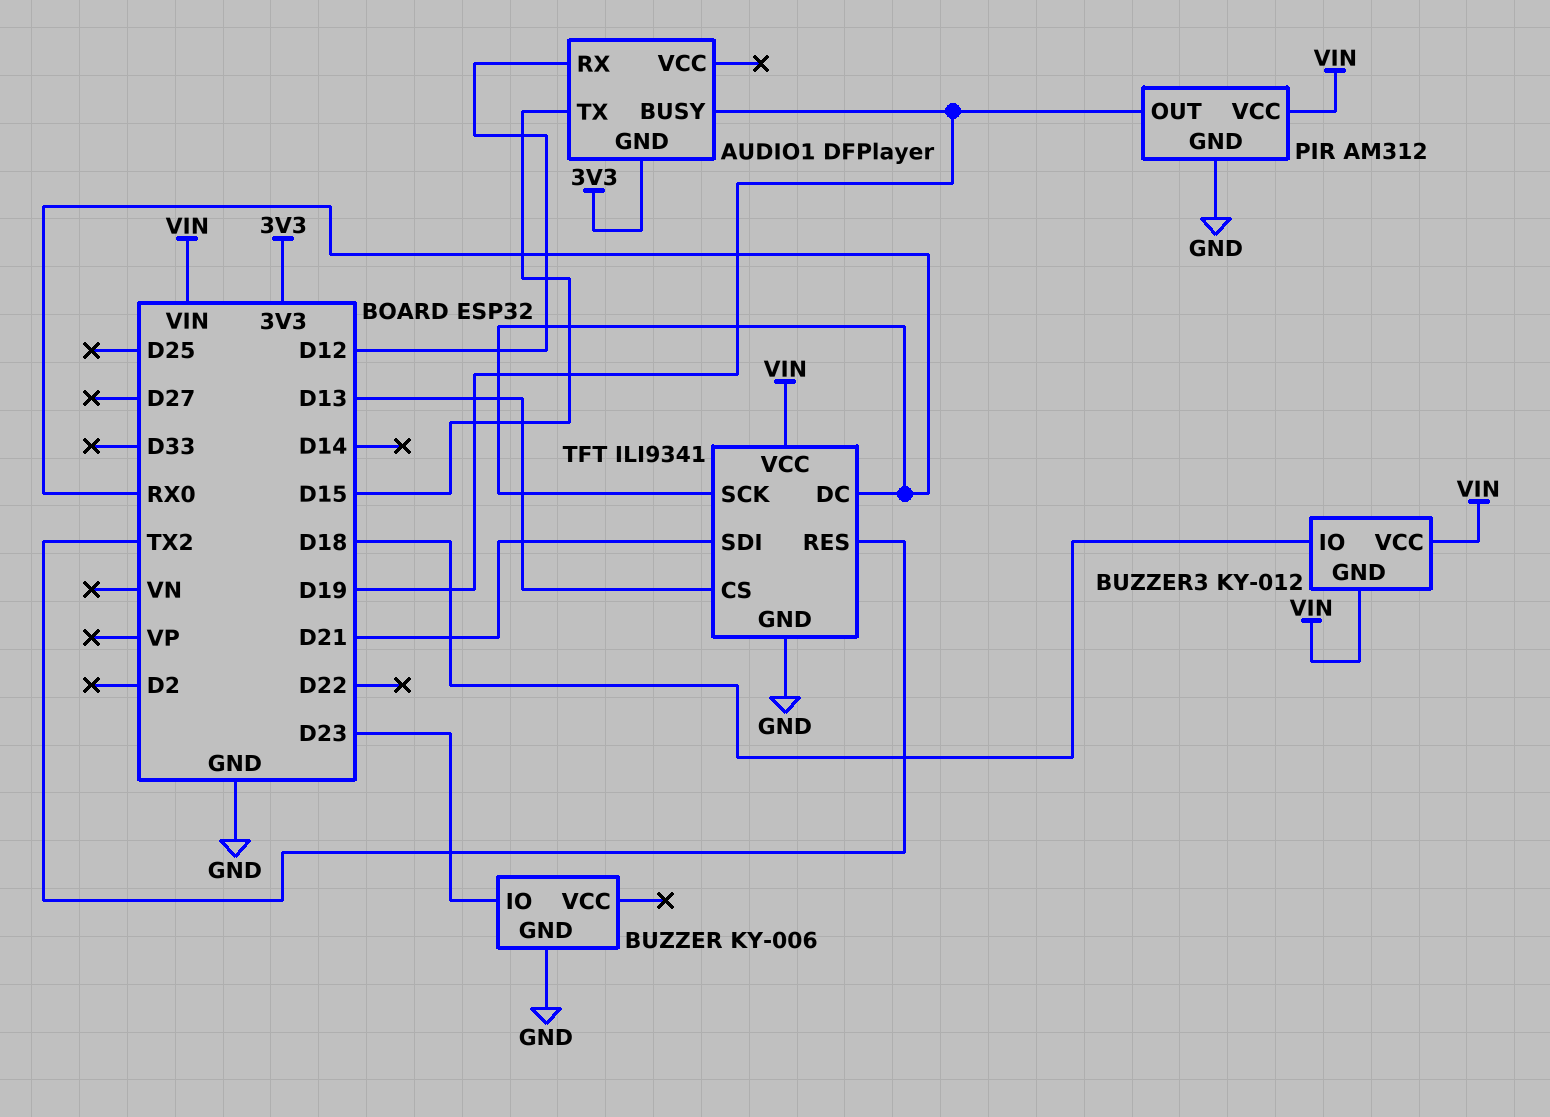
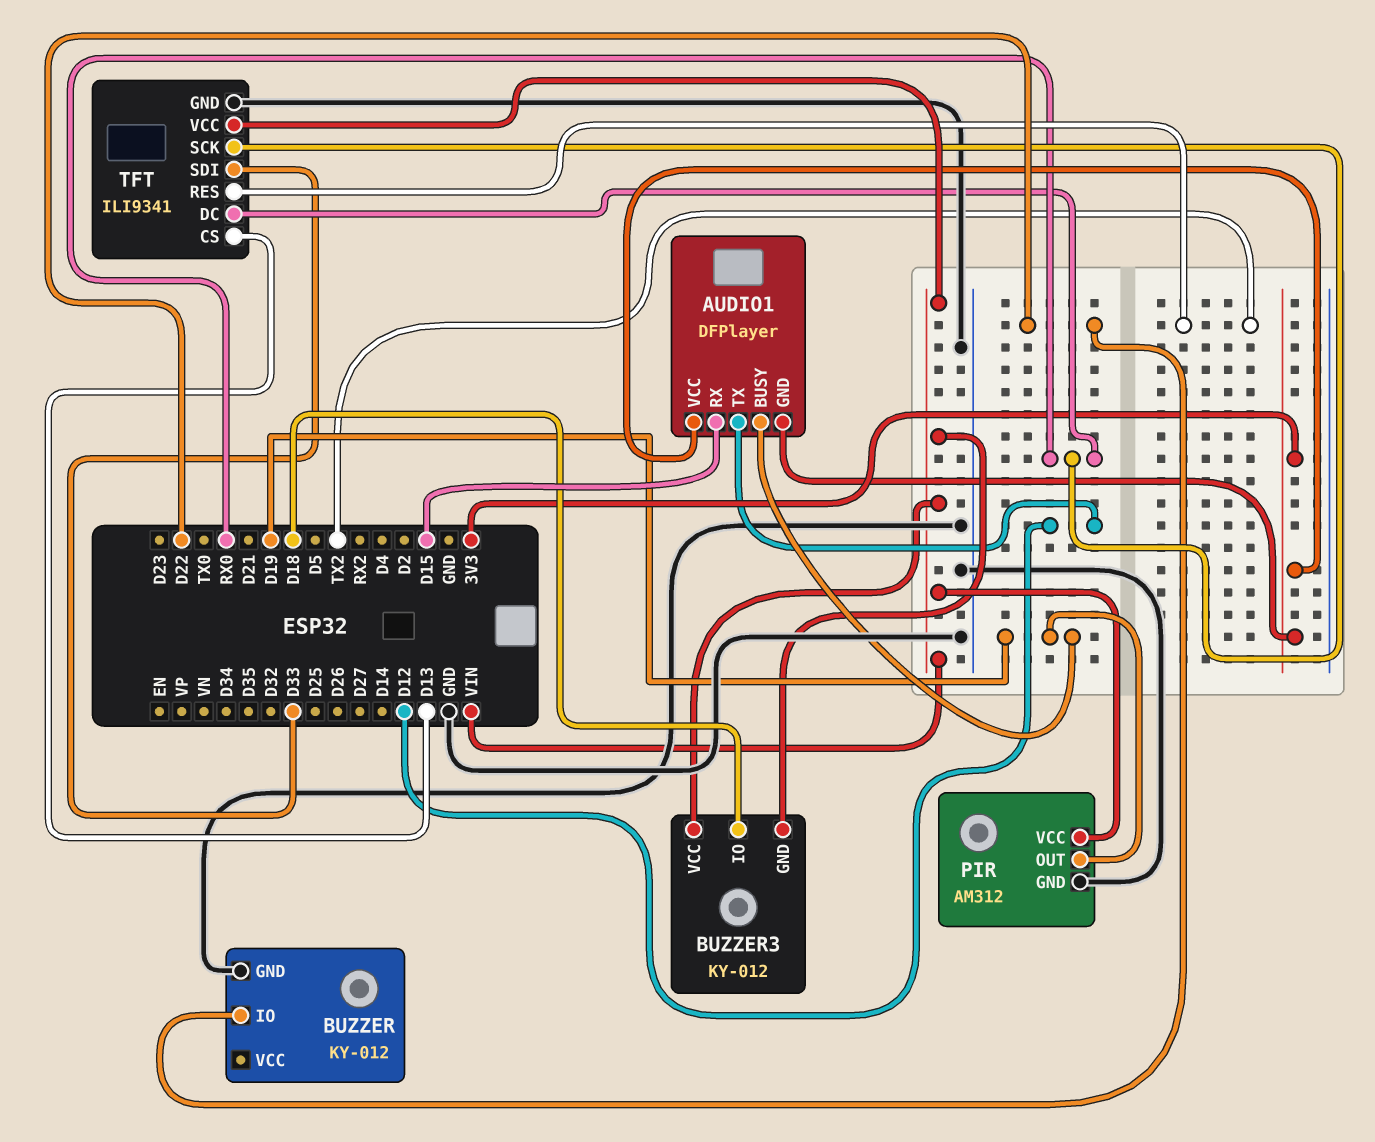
AUDIO1 pin RX: D12 -> D15
AUDIO1 pin TX: D15 -> D12
AUDIO1 pin VCC: none -> 3V3
BUZZER: KY-006 -> KY-012
BUZZER pin IO: D23 -> D22
TFT pin SDI: D21 -> D33

